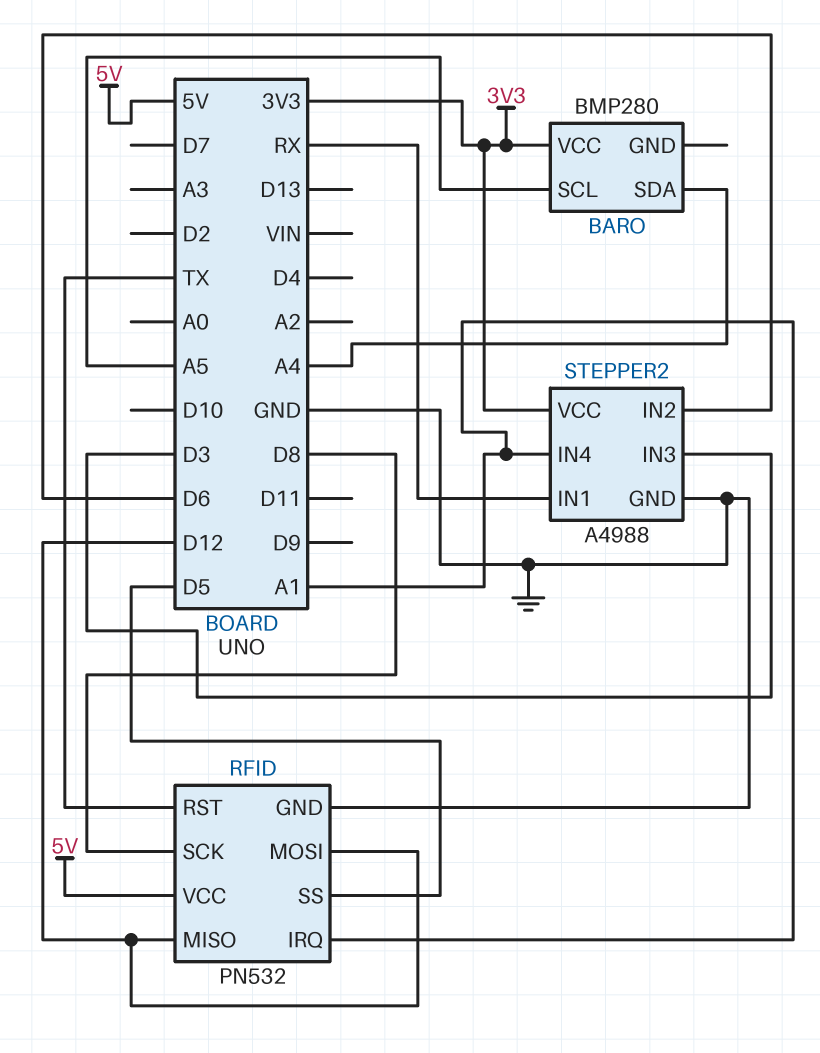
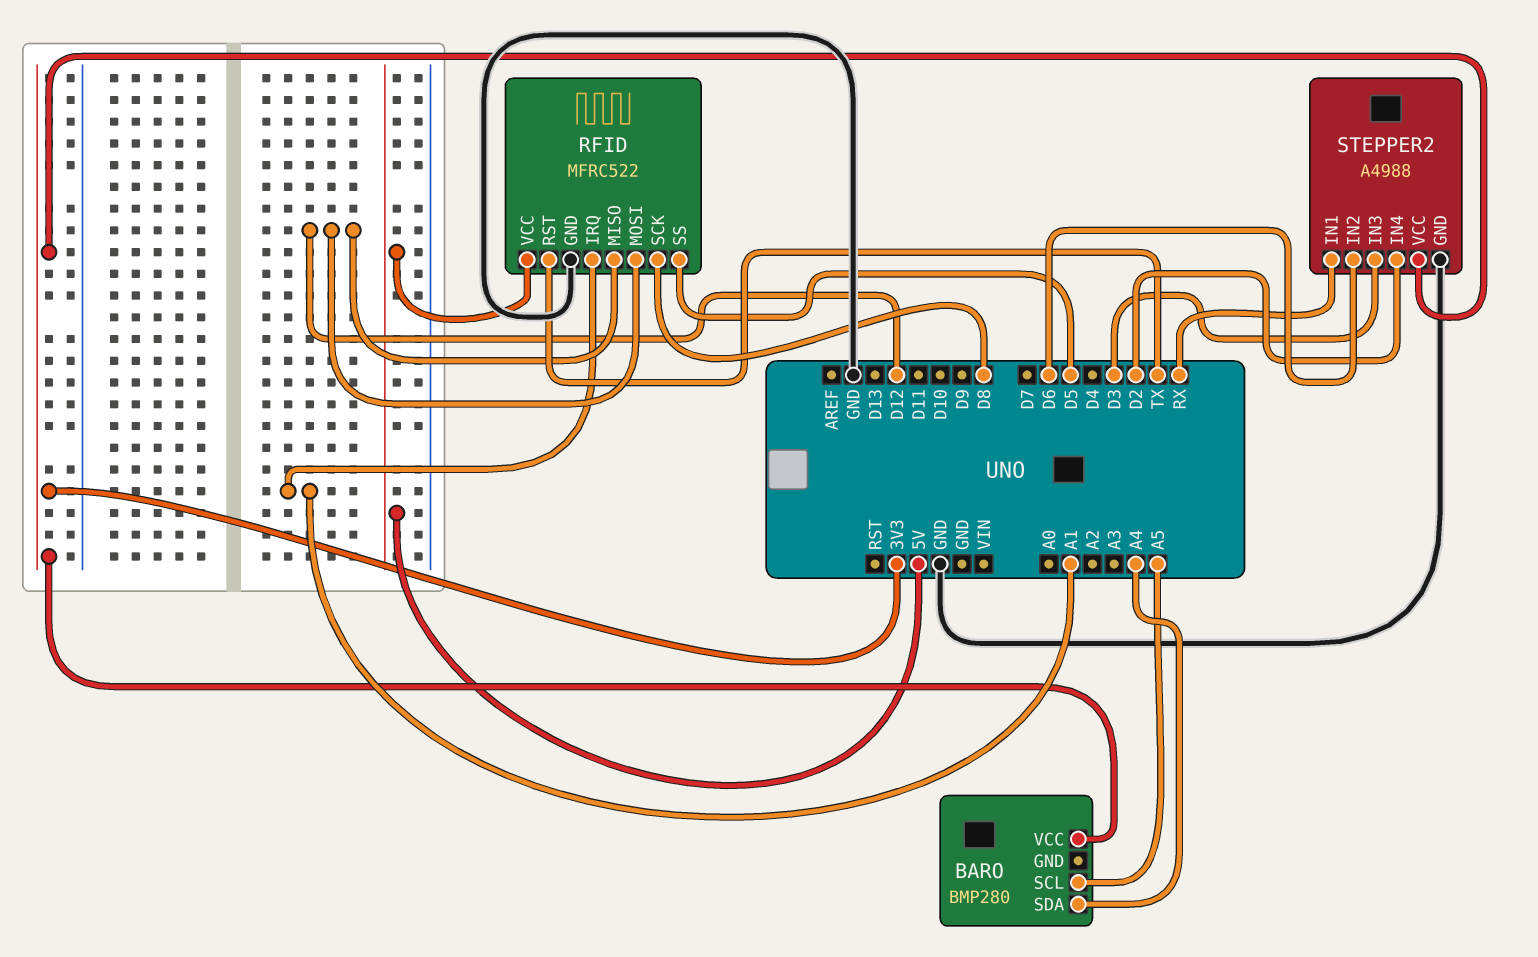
RFID: PN532 -> MFRC522
STEPPER2 pin IN4: A1 -> D2

